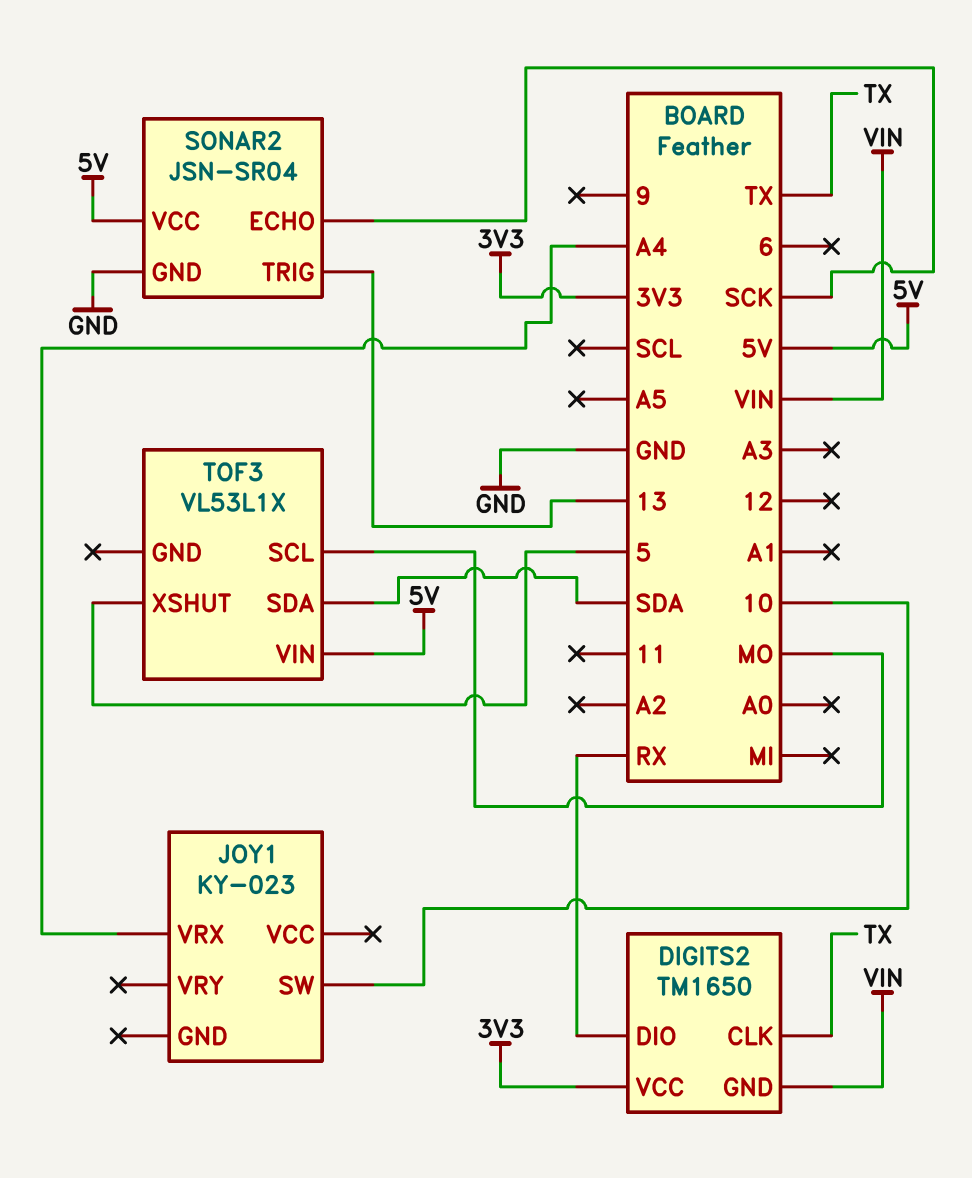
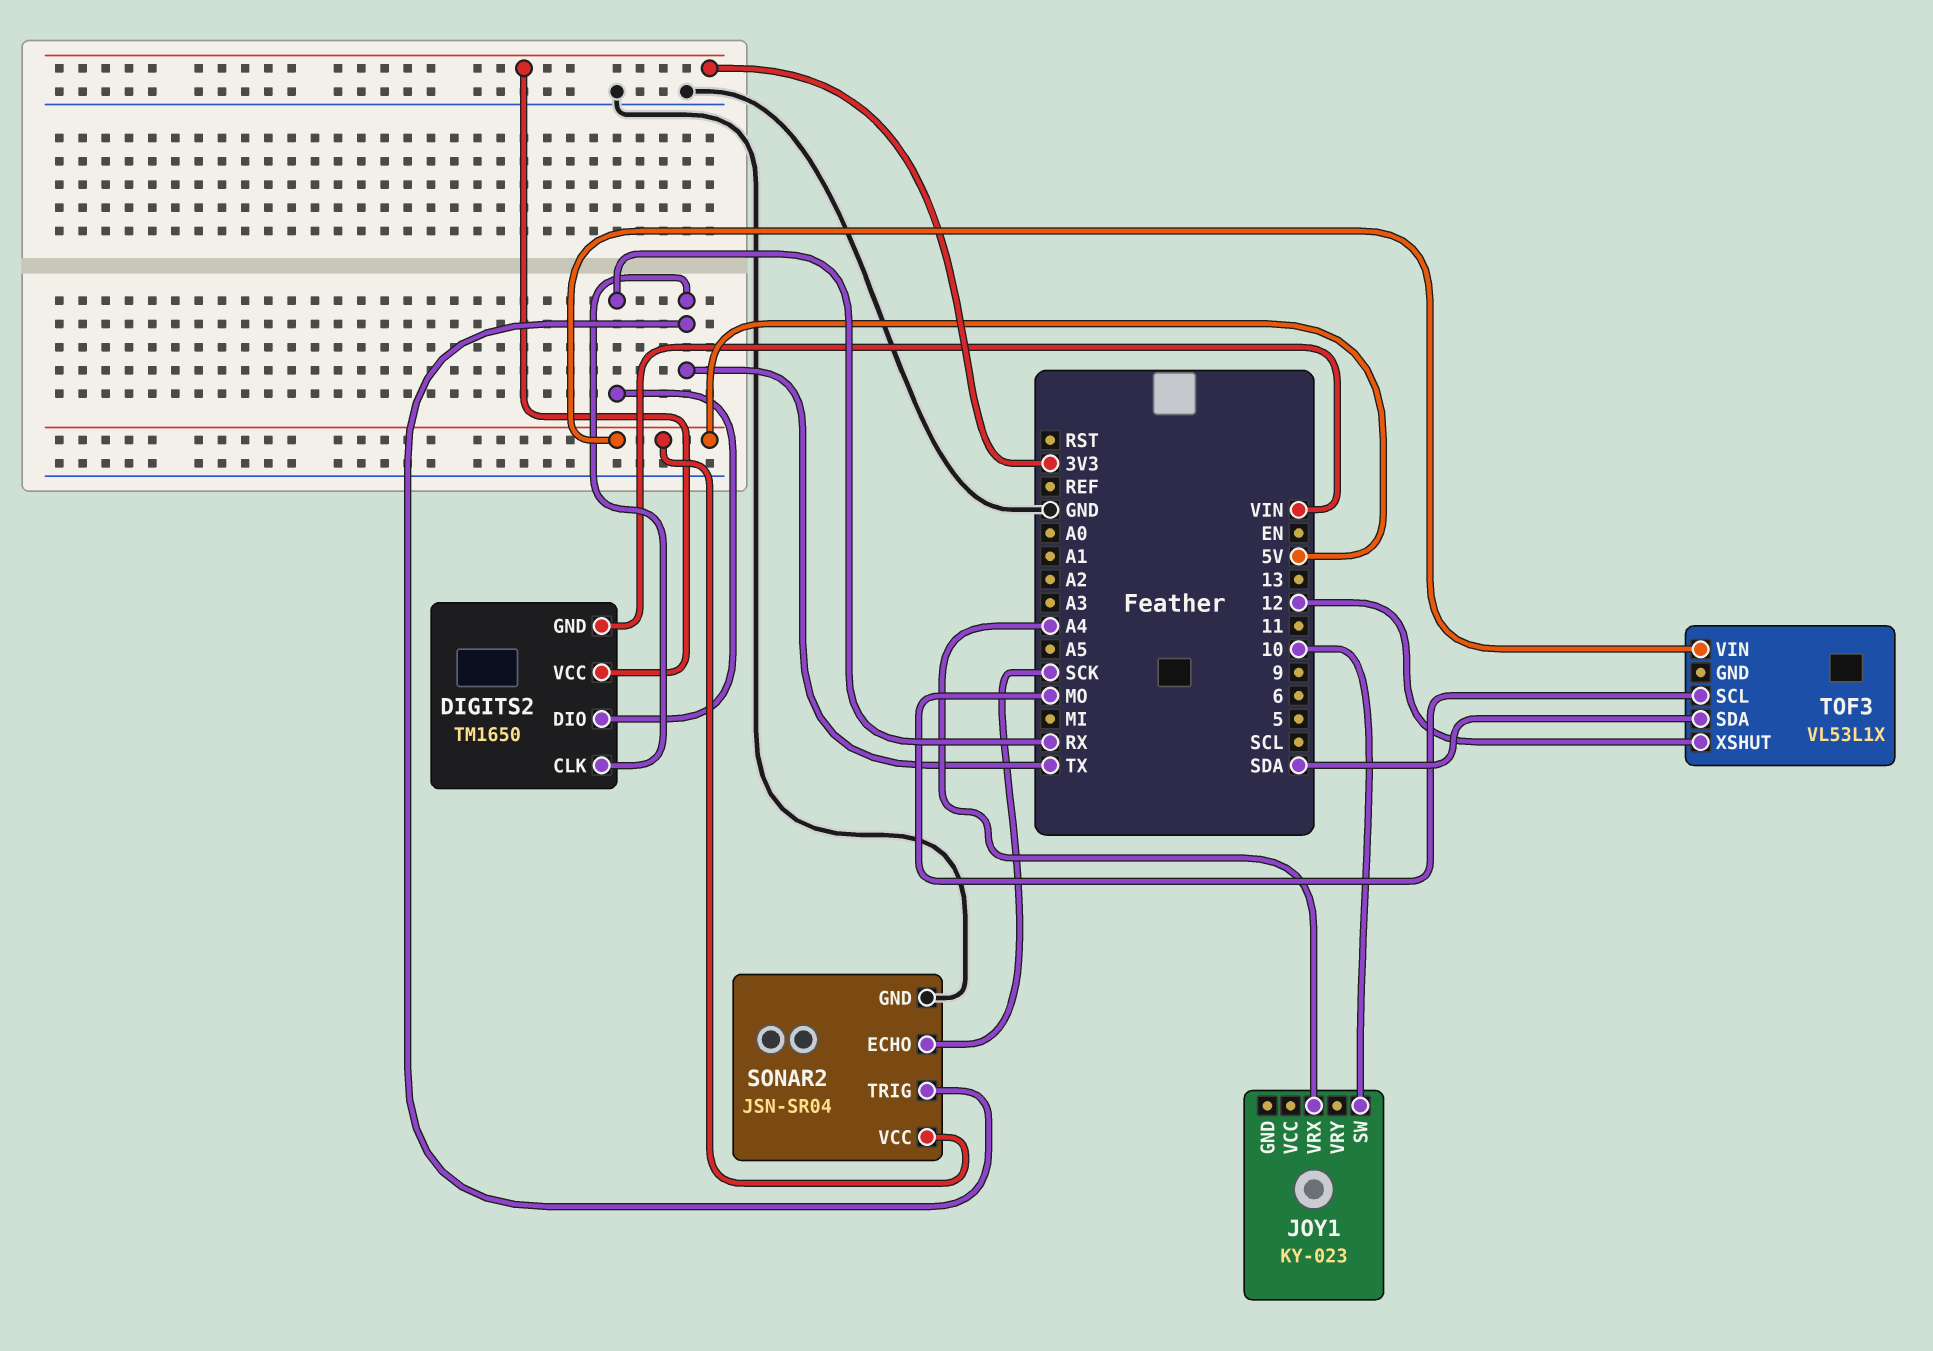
SONAR2 pin TRIG: 13 -> TX
TOF3 pin XSHUT: 5 -> 12

